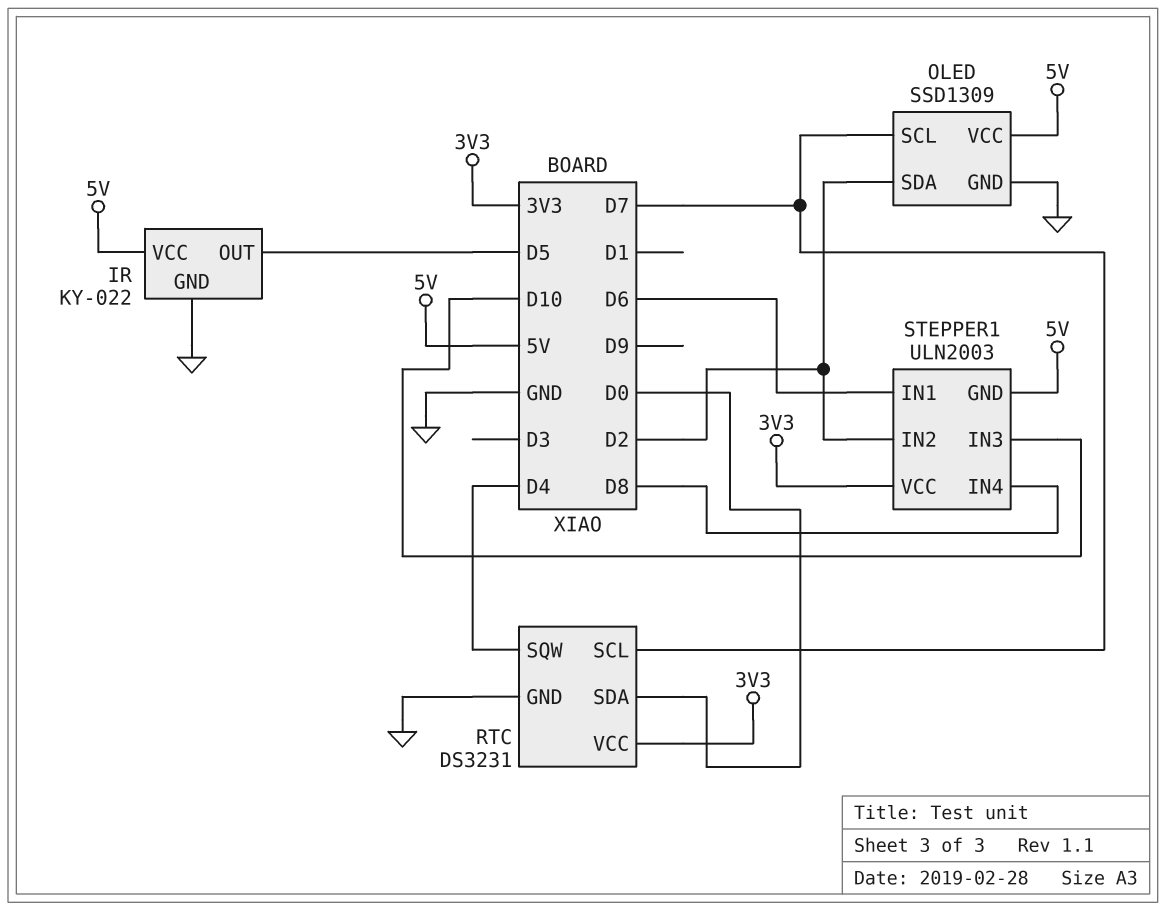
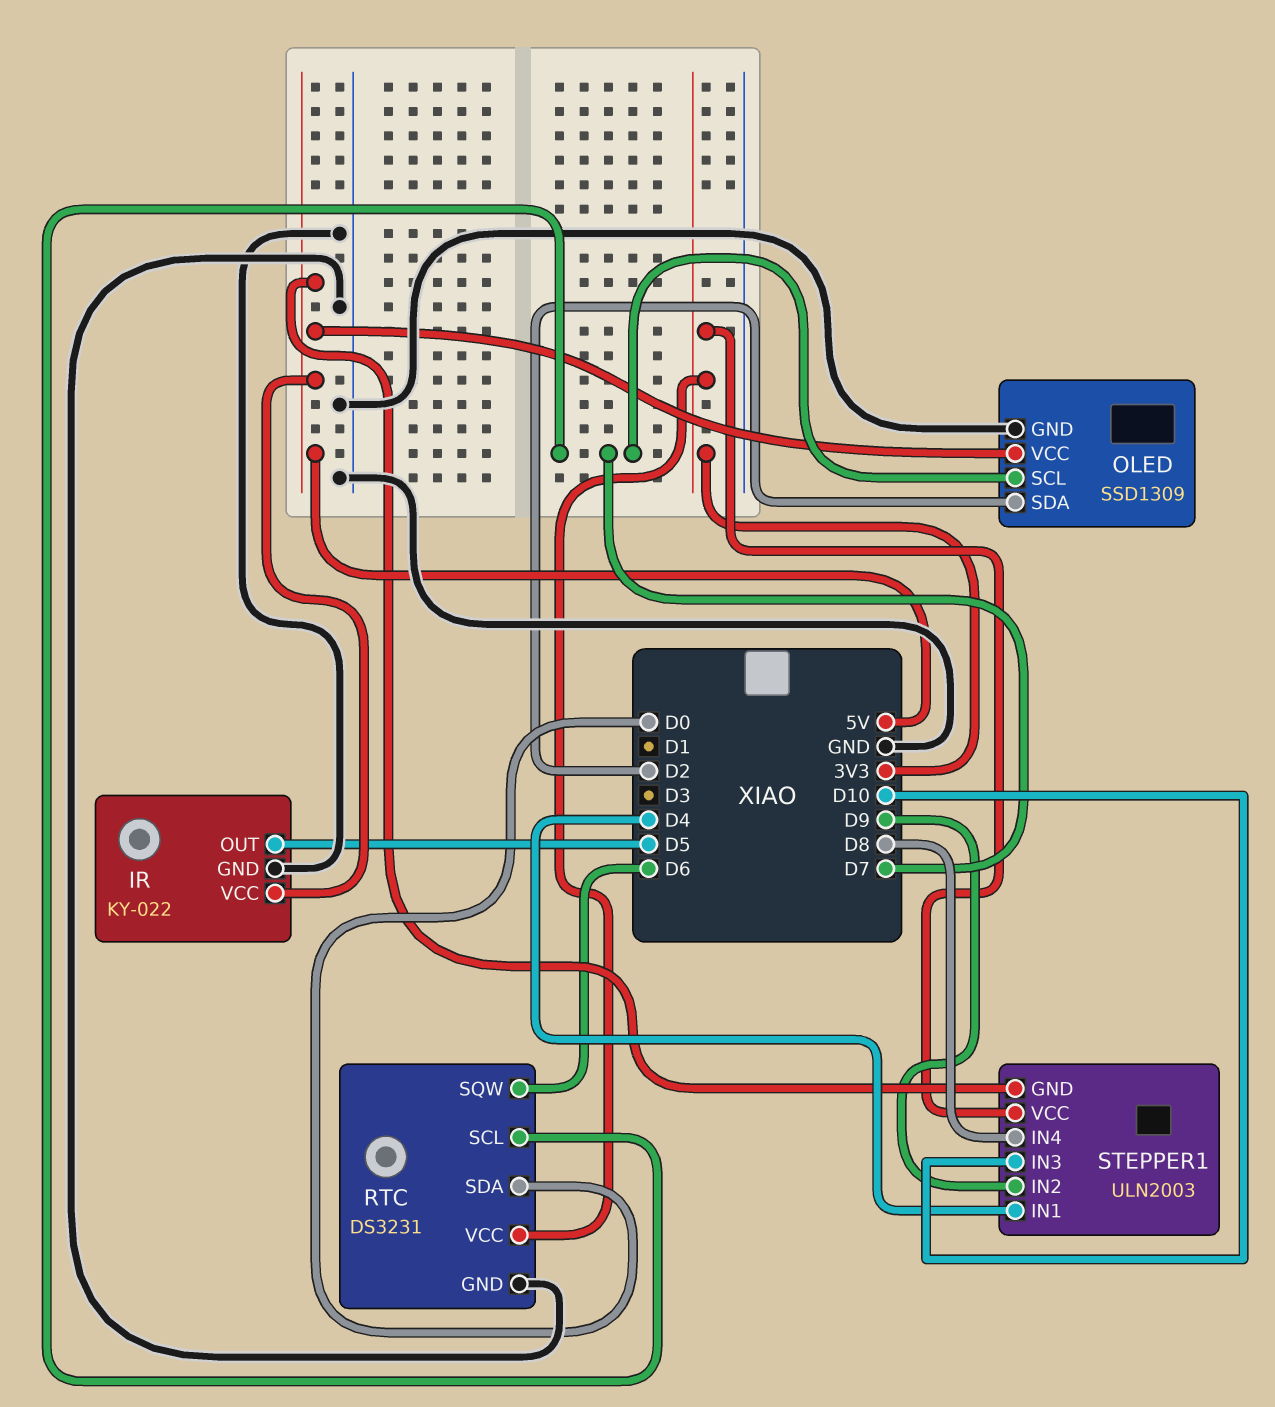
RTC pin SQW: D4 -> D6
STEPPER1 pin IN1: D6 -> D4
STEPPER1 pin IN2: D2 -> D9

